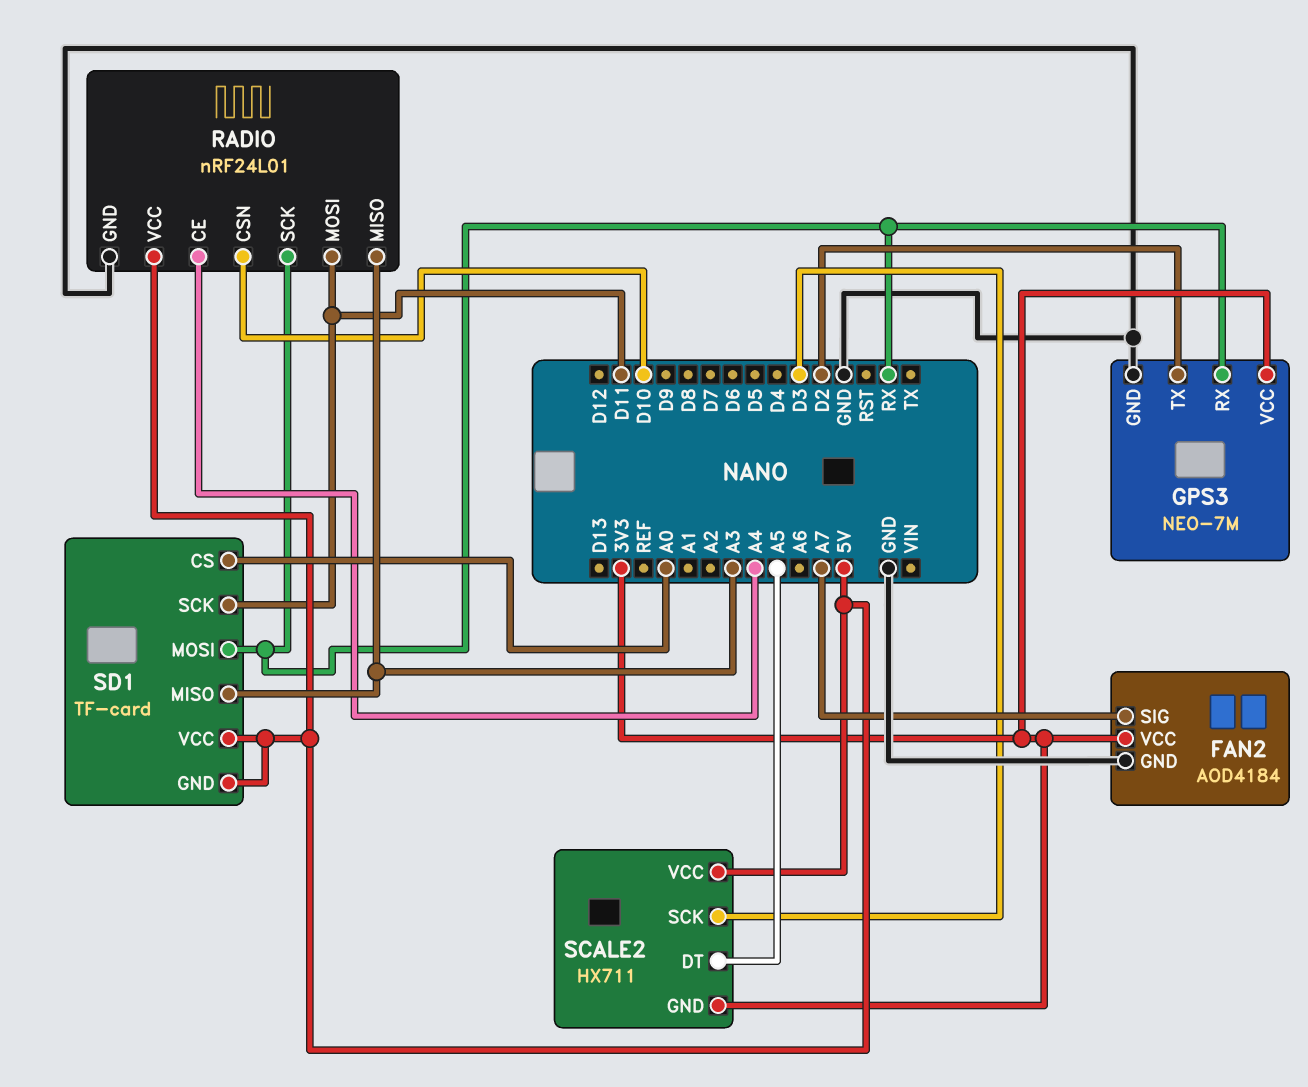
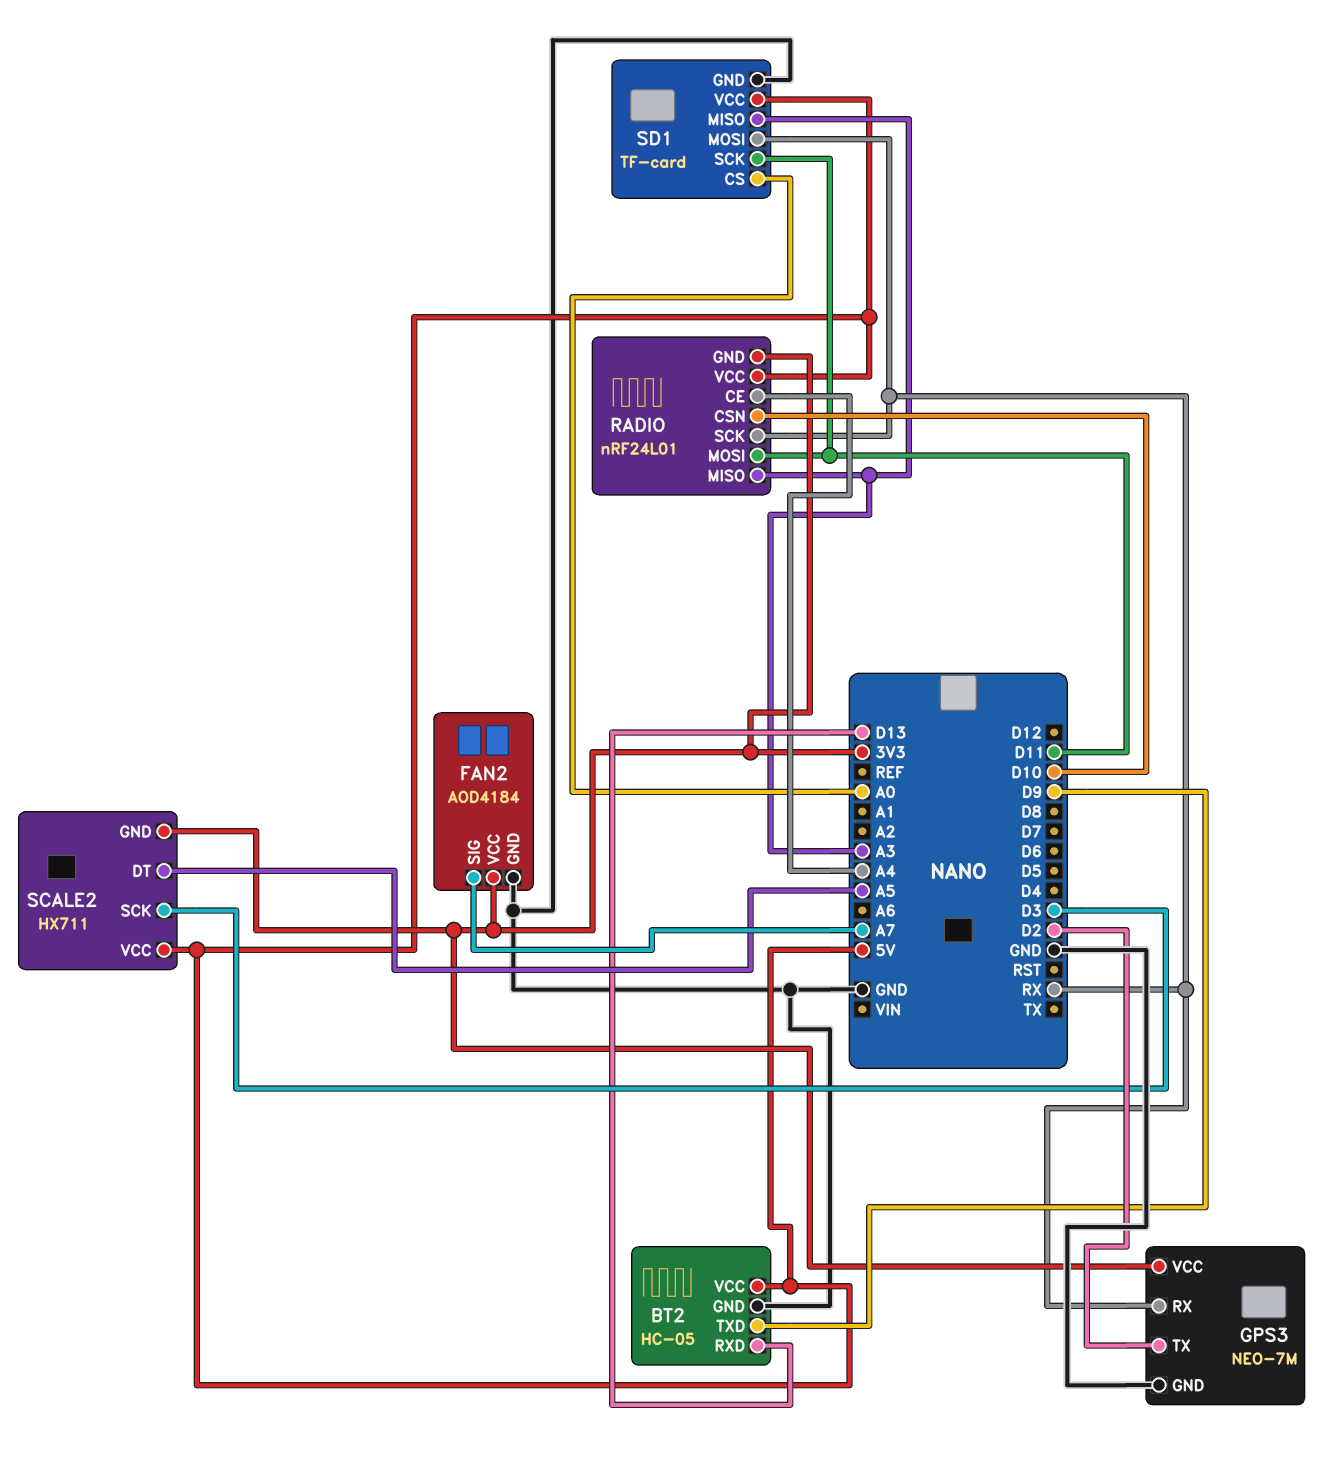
BT2: none -> HC-05
BT2 pin GND: none -> GND
BT2 pin RXD: none -> D13
BT2 pin TXD: none -> D9
BT2 pin VCC: none -> 5V
RADIO pin GND: GND -> 3V3
SD1 pin GND: 5V -> GND

